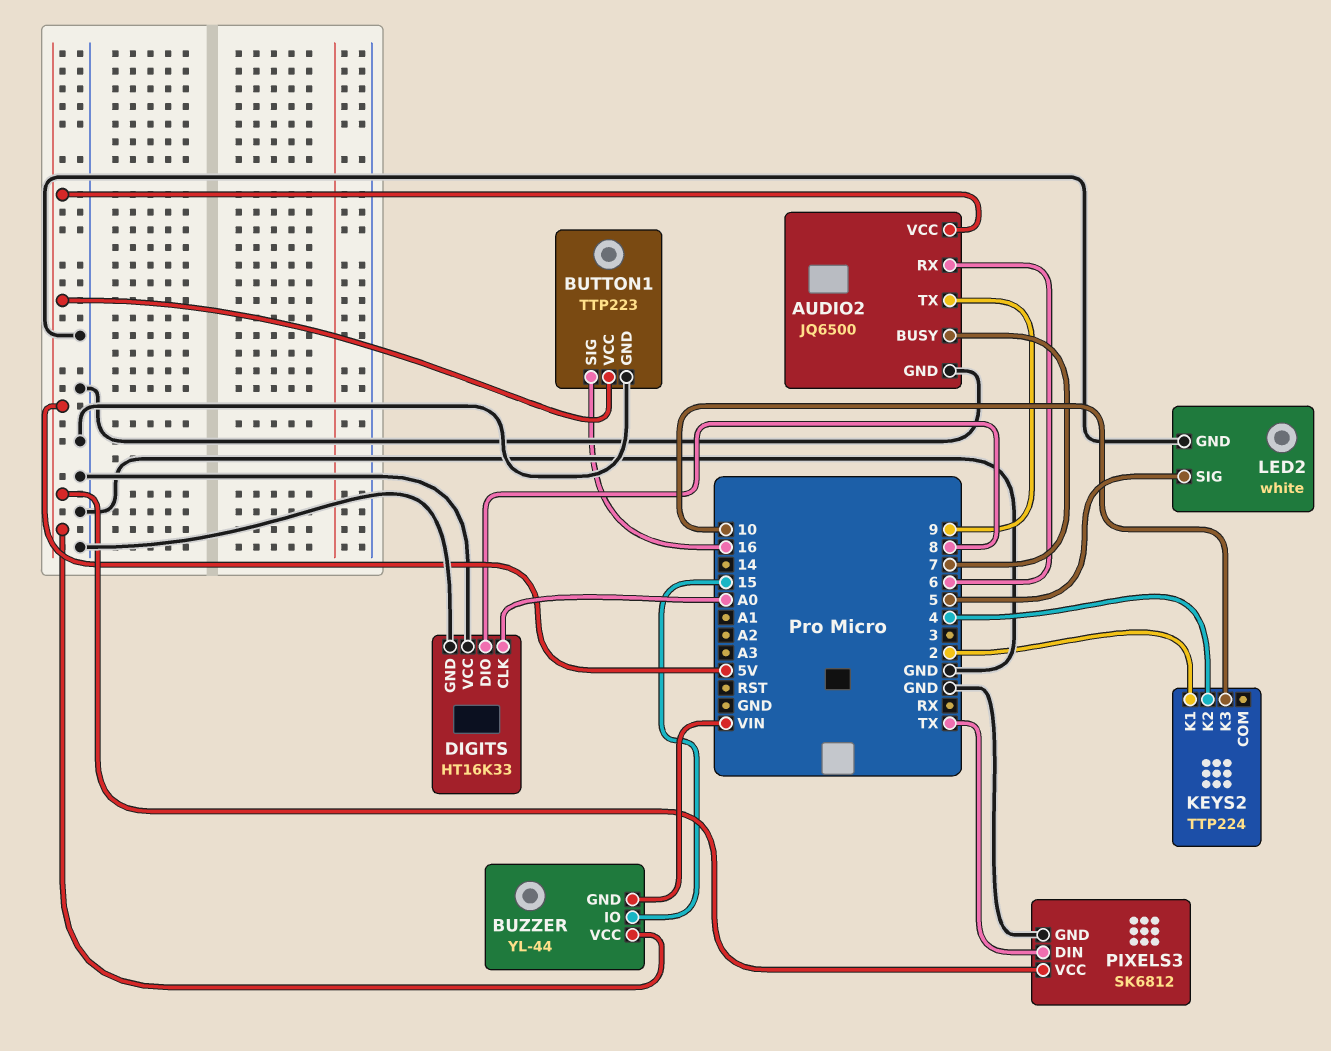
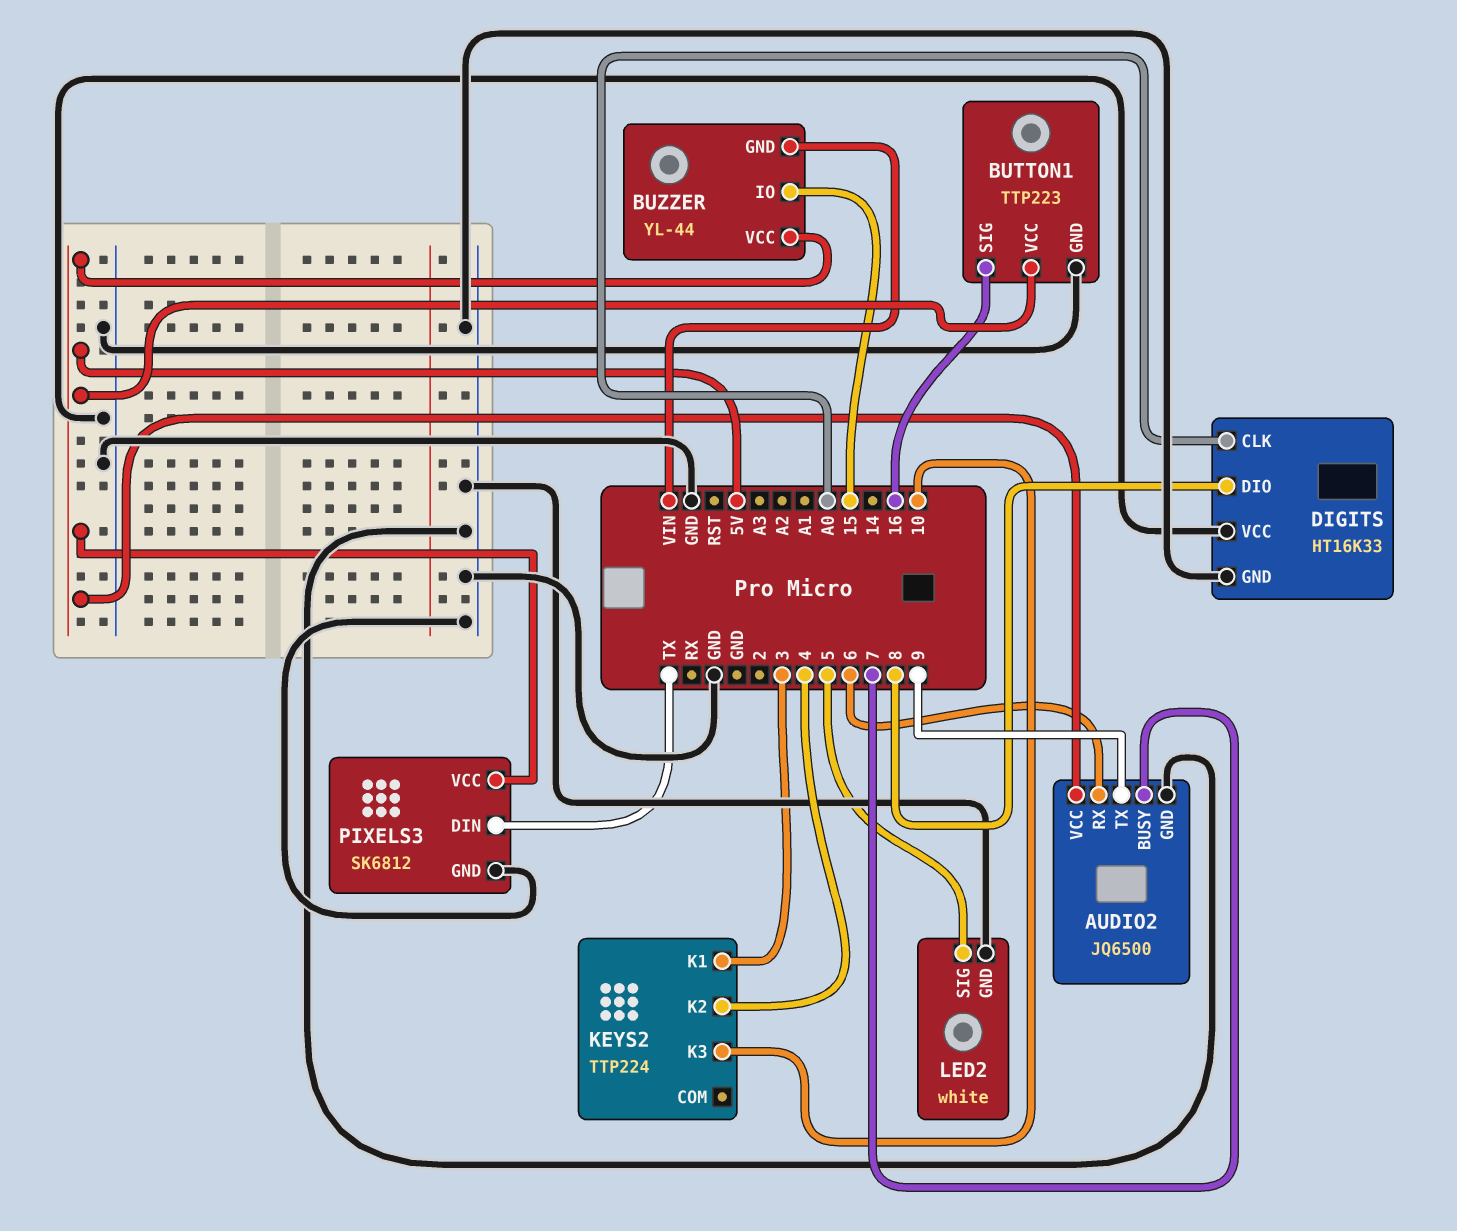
KEYS2 pin K1: 2 -> 3

